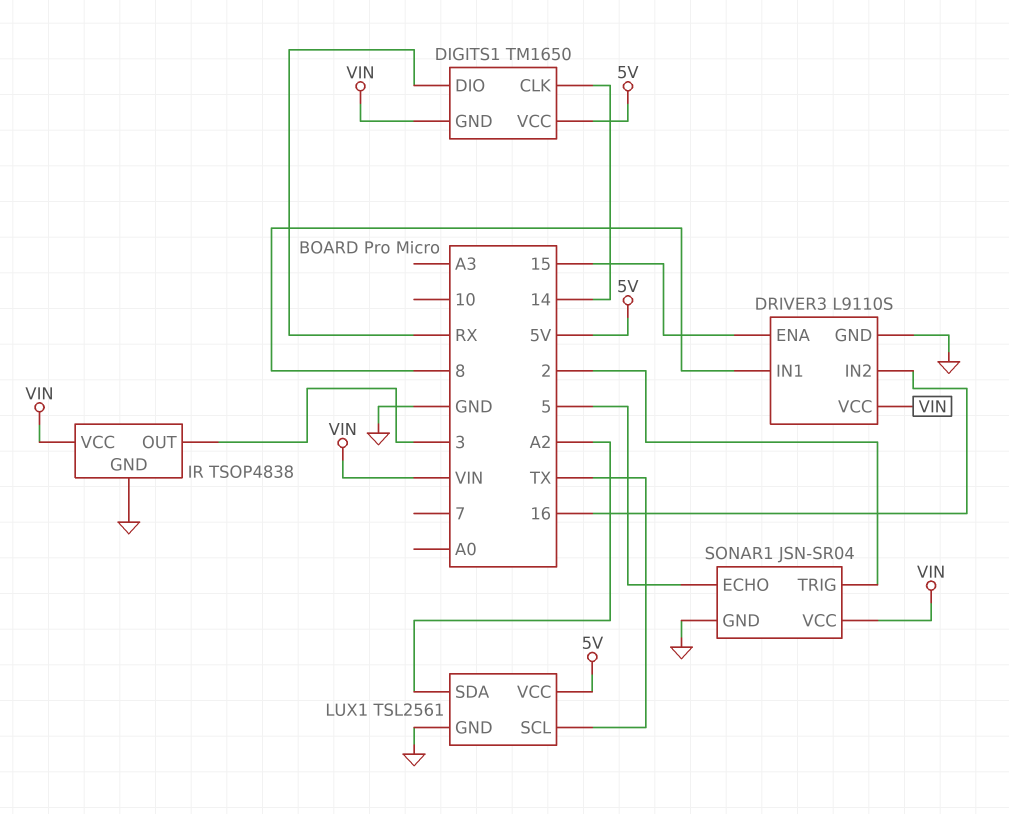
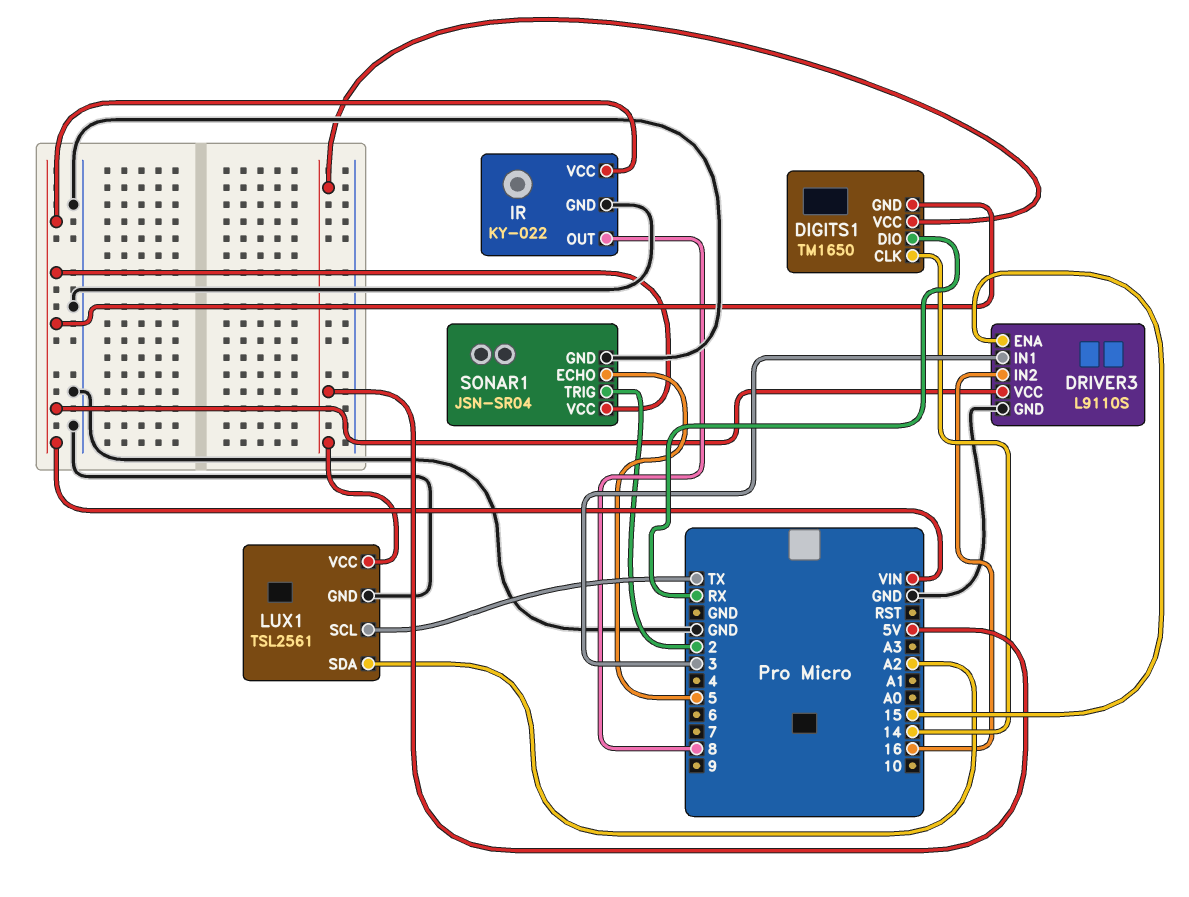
DRIVER3 pin IN1: 8 -> 3
IR: TSOP4838 -> KY-022
IR pin OUT: 3 -> 8

